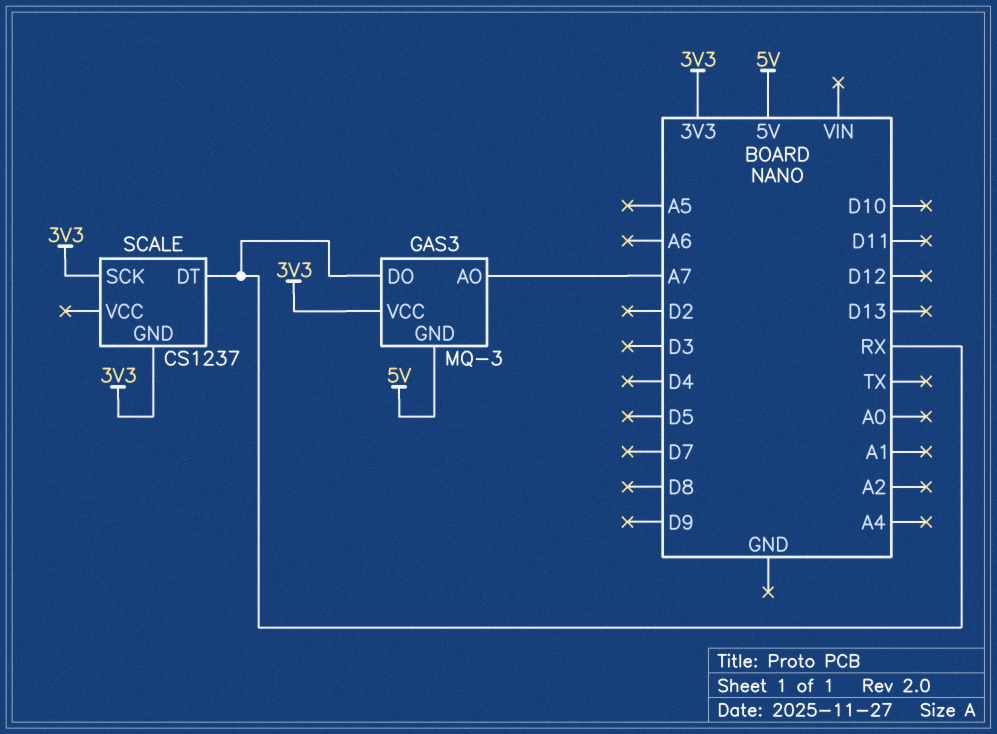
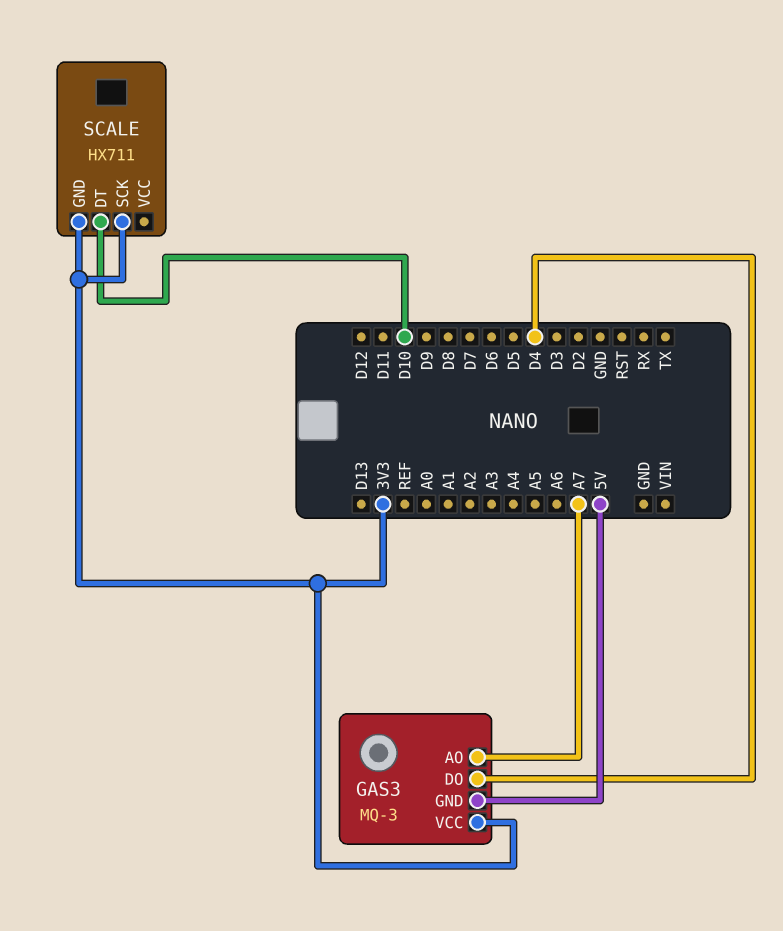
GAS3 pin DO: RX -> D4
SCALE: CS1237 -> HX711
SCALE pin DT: RX -> D10

